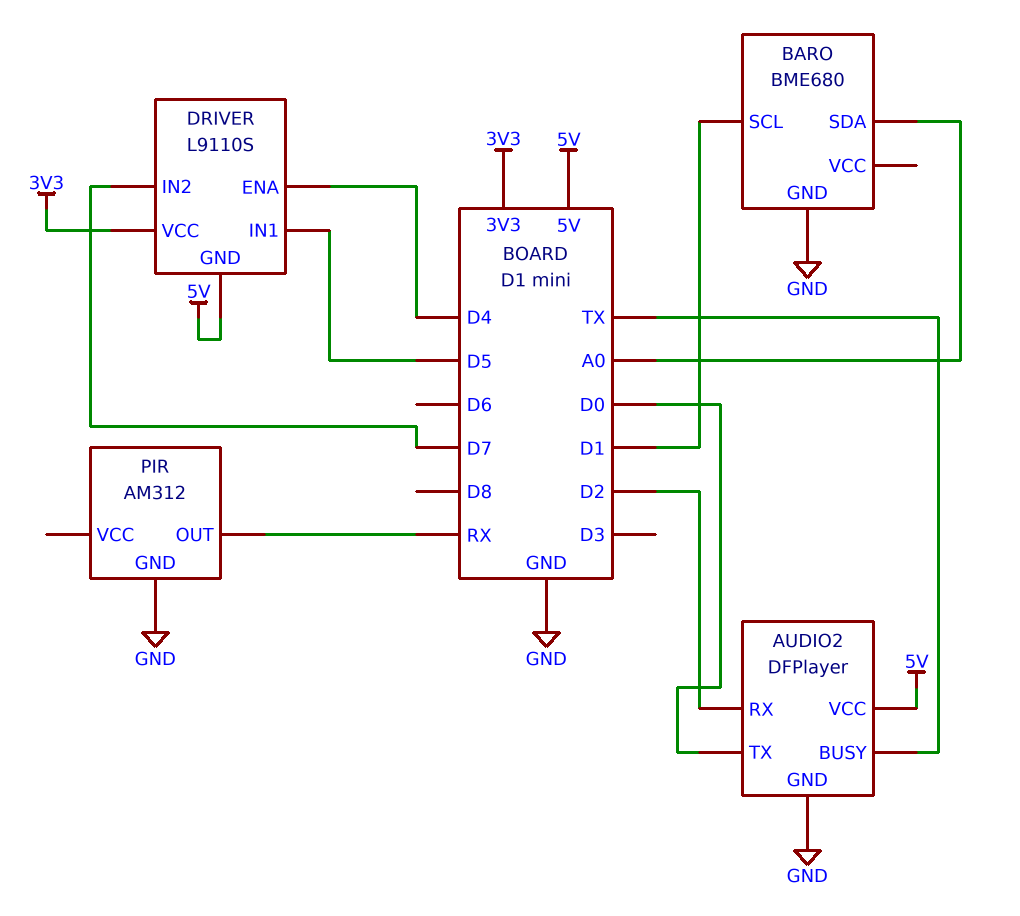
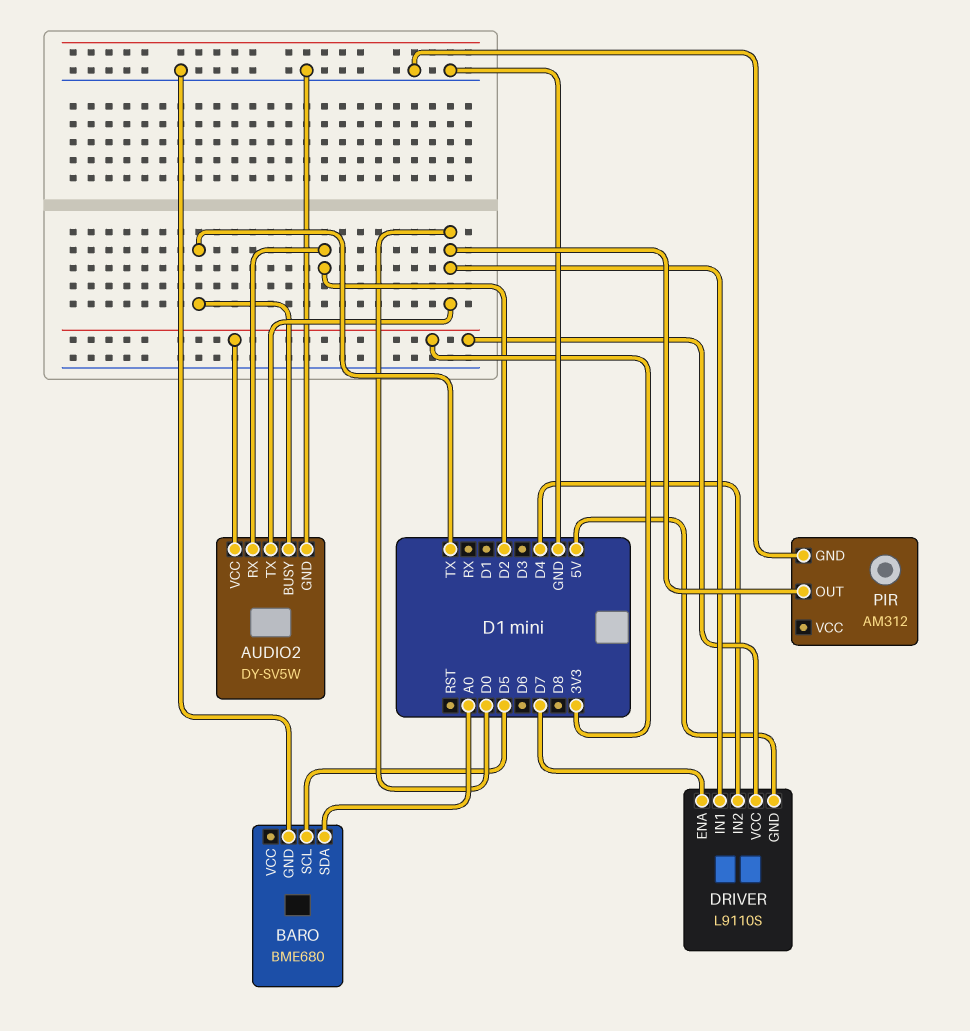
AUDIO2: DFPlayer -> DY-SV5W
AUDIO2 pin VCC: 5V -> 3V3
BARO pin SCL: D1 -> D5
DRIVER pin ENA: D4 -> D7
DRIVER pin IN1: D5 -> D0
DRIVER pin IN2: D7 -> D4
PIR pin OUT: RX -> D0

